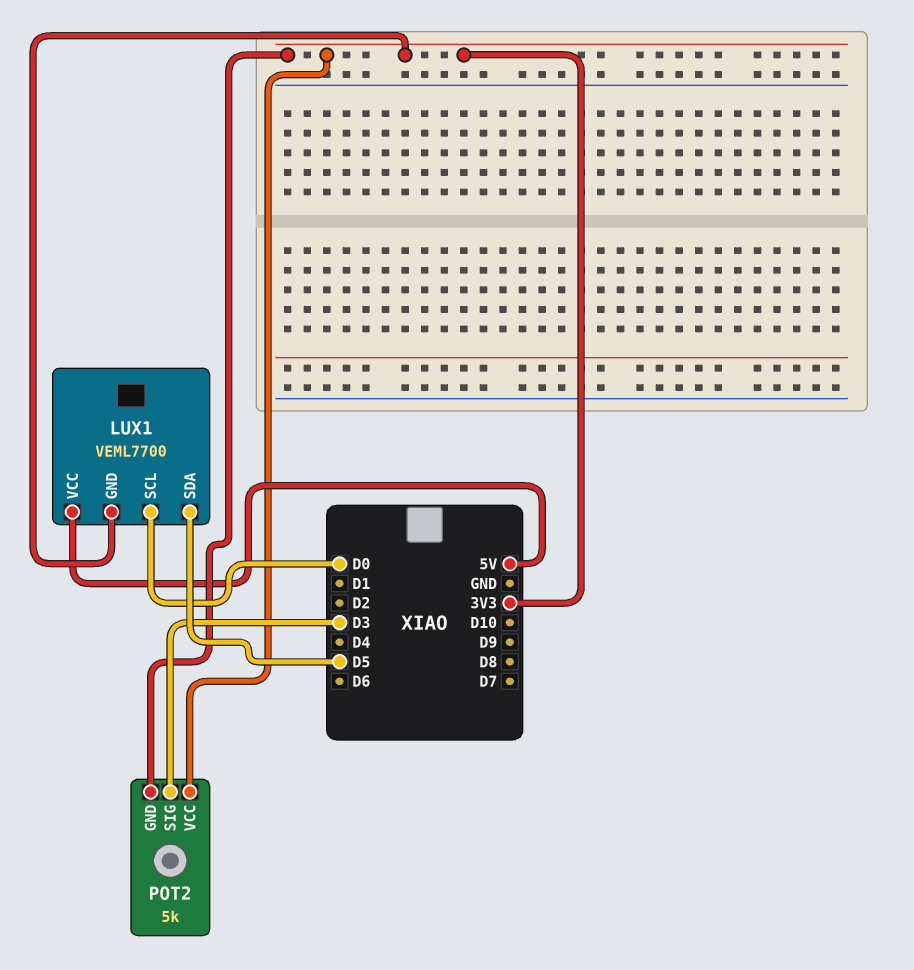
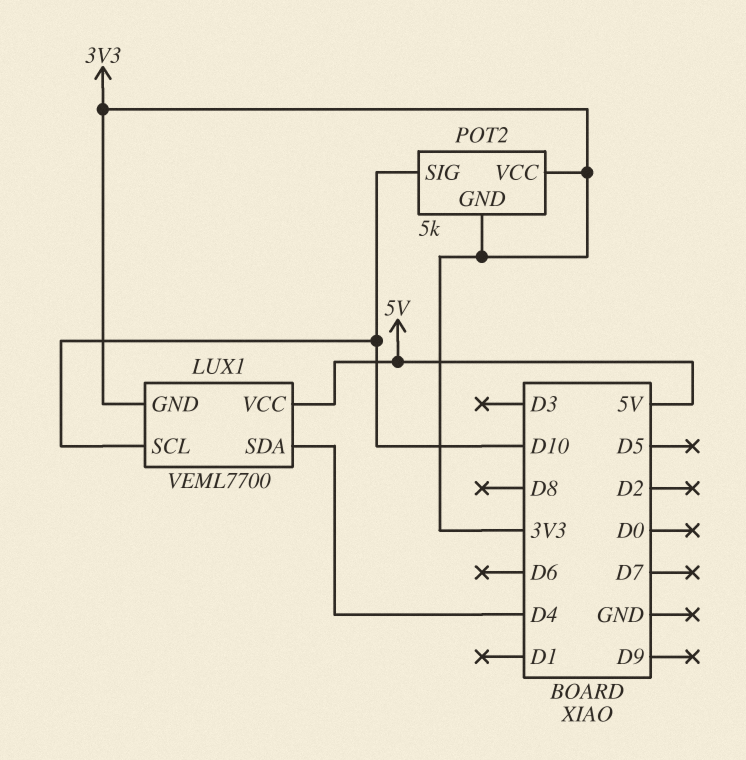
LUX1 pin SCL: D0 -> D10
LUX1 pin SDA: D5 -> D4
POT2 pin SIG: D3 -> D10

